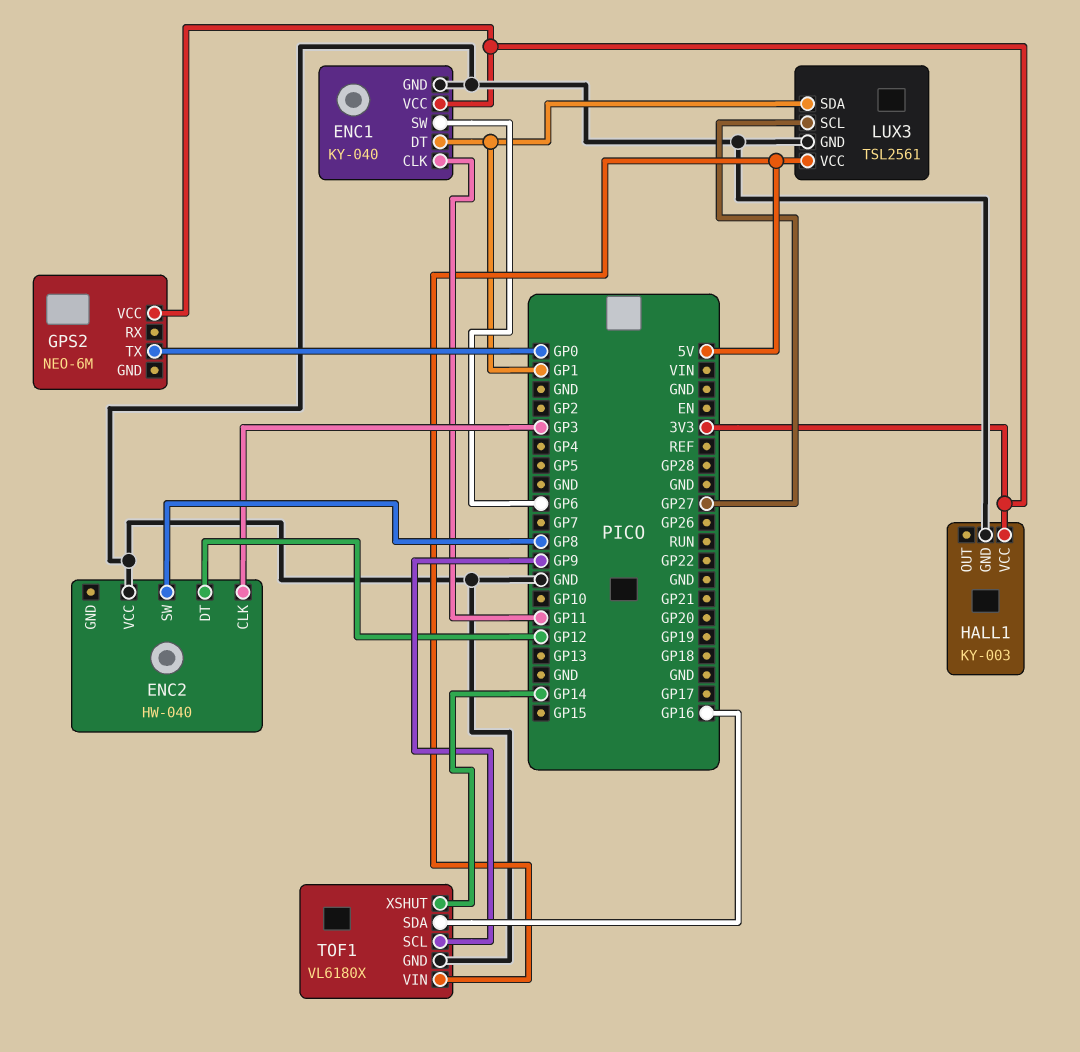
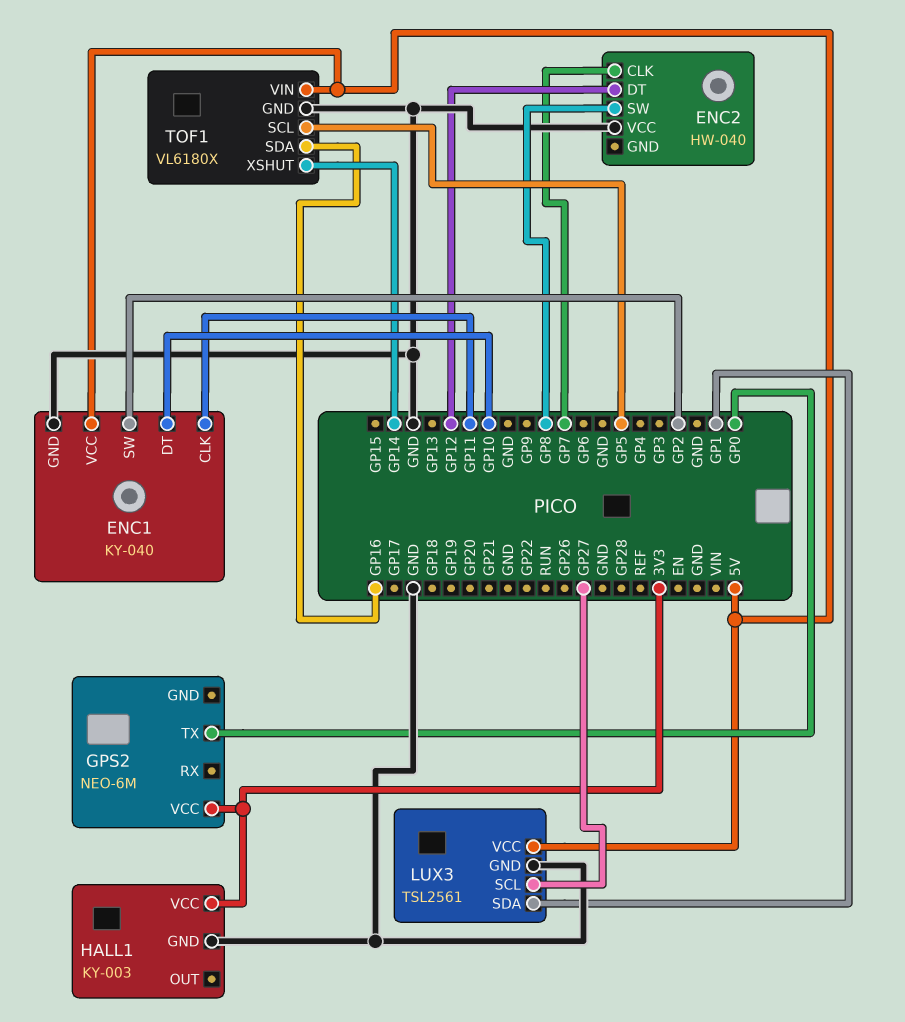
ENC1 pin DT: GP1 -> GP10
ENC1 pin SW: GP6 -> GP2
ENC1 pin VCC: 3V3 -> 5V
ENC2 pin CLK: GP3 -> GP7
TOF1 pin SCL: GP9 -> GP5

